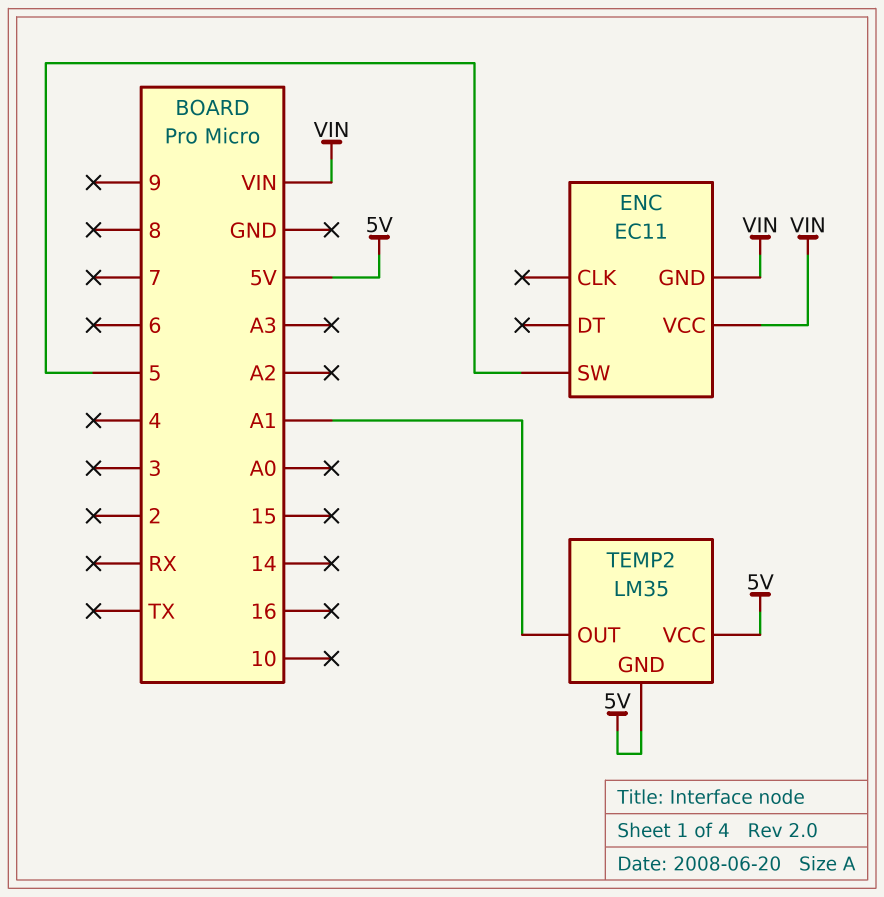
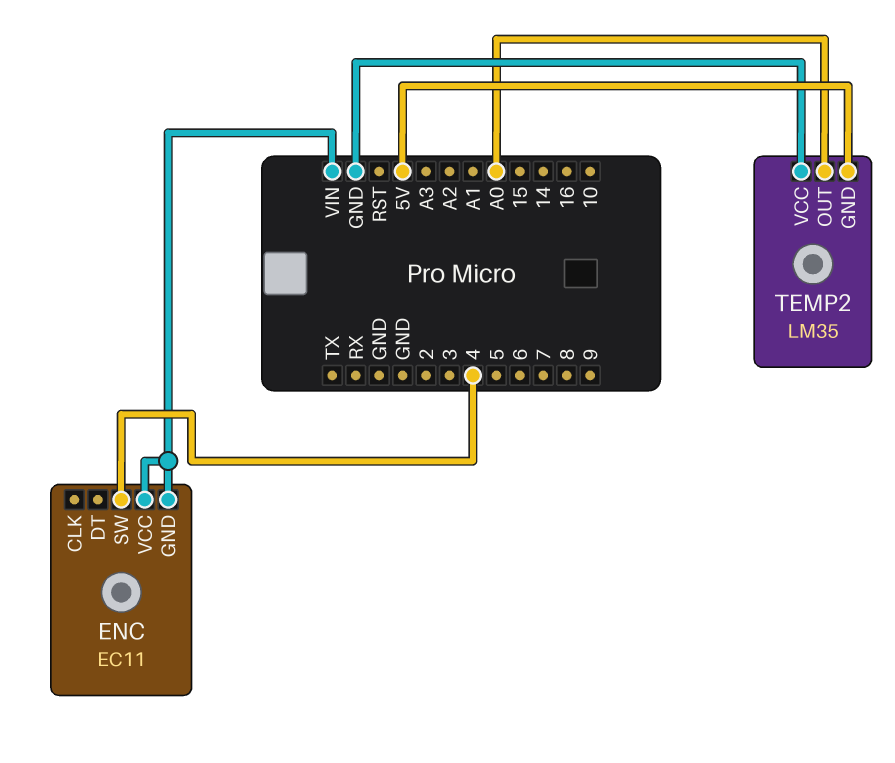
ENC pin SW: 5 -> 4
TEMP2 pin OUT: A1 -> A0
TEMP2 pin VCC: 5V -> GND

